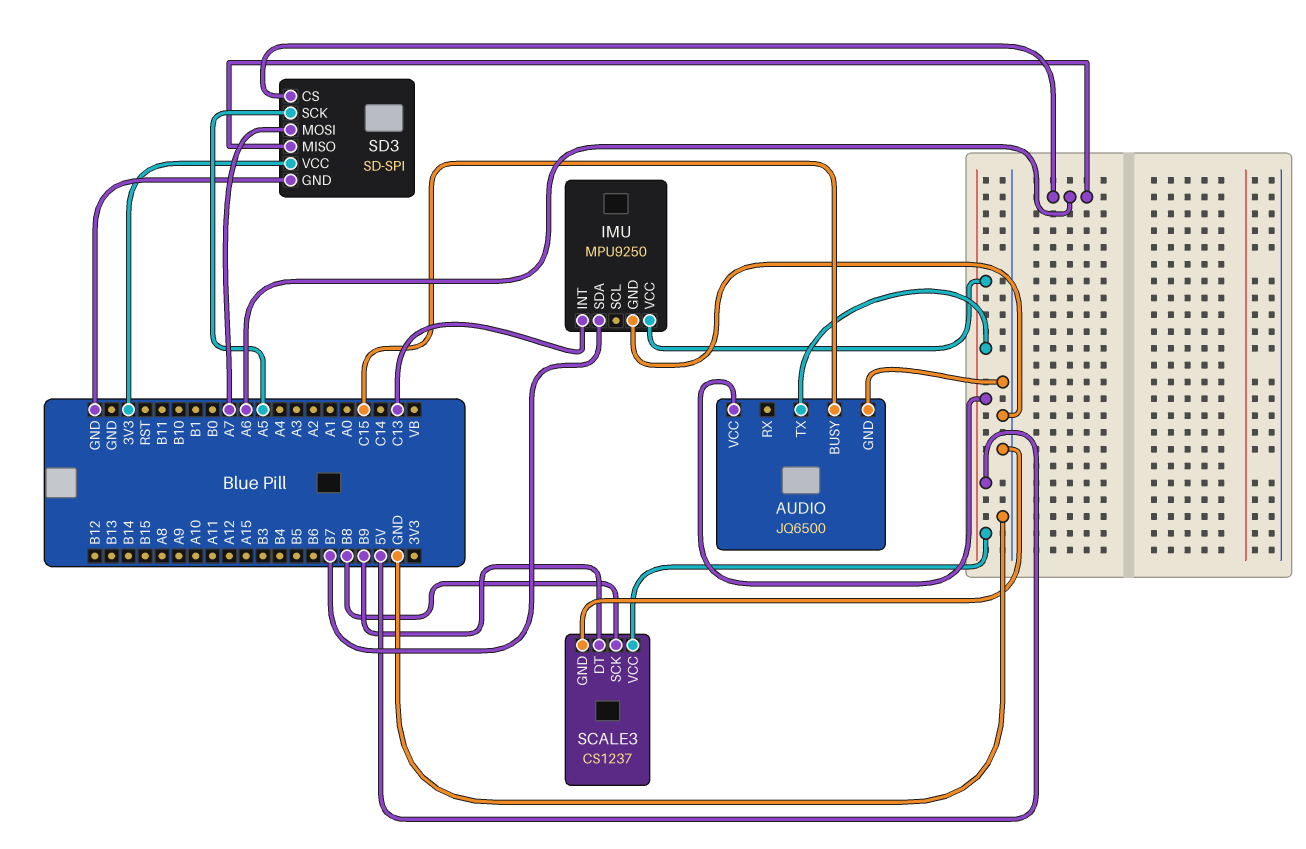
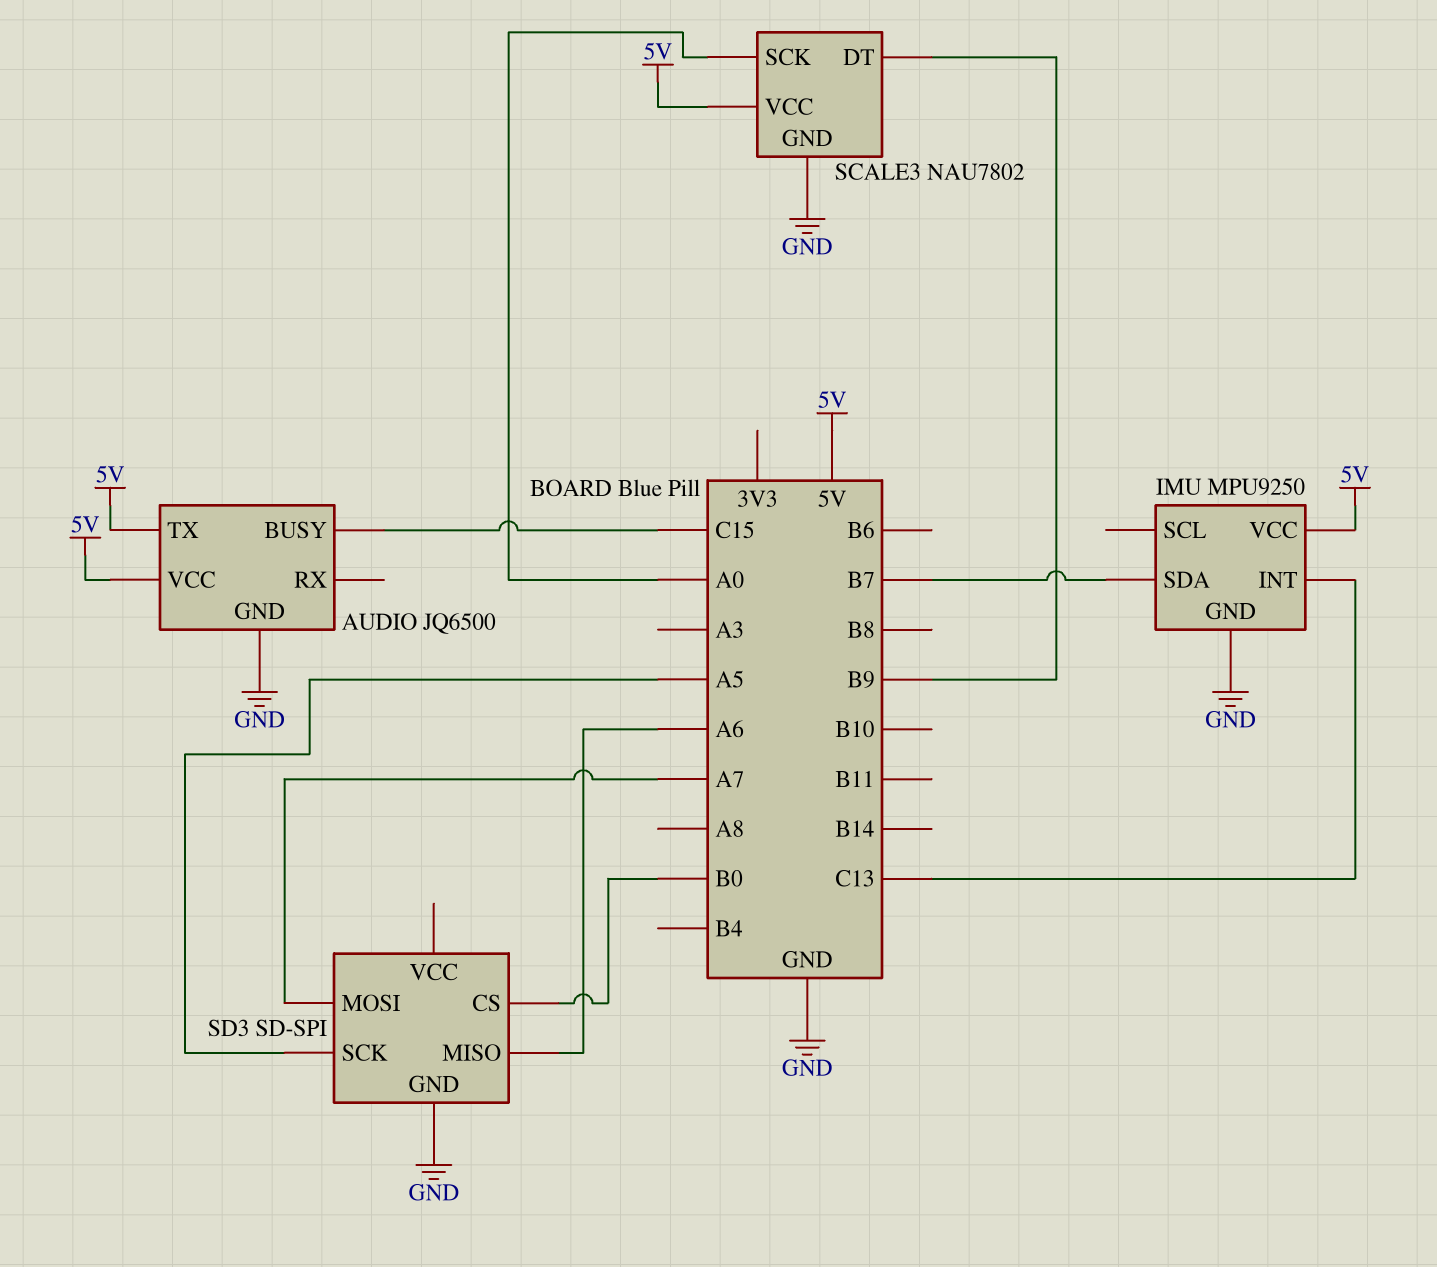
SCALE3: CS1237 -> NAU7802
SCALE3 pin SCK: B8 -> A0
SD3 pin CS: A6 -> B0
SD3 pin VCC: 3V3 -> none

